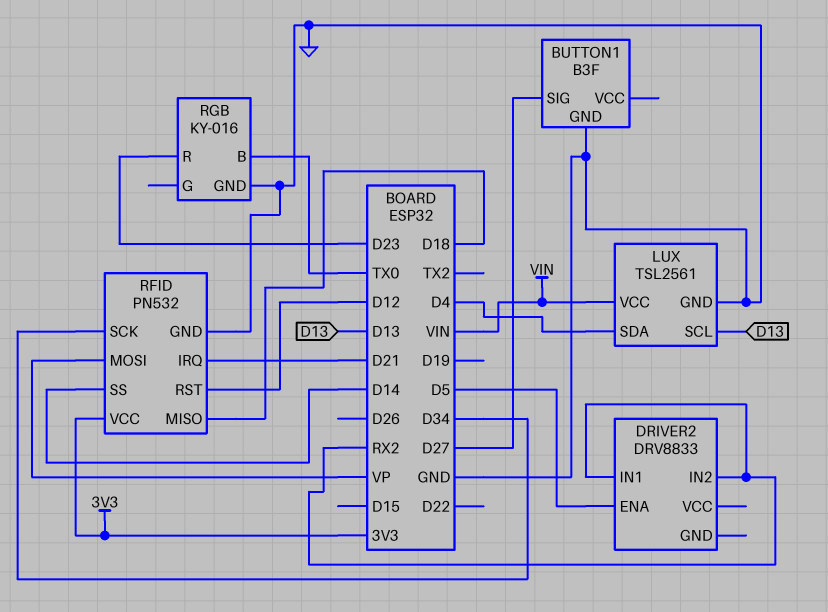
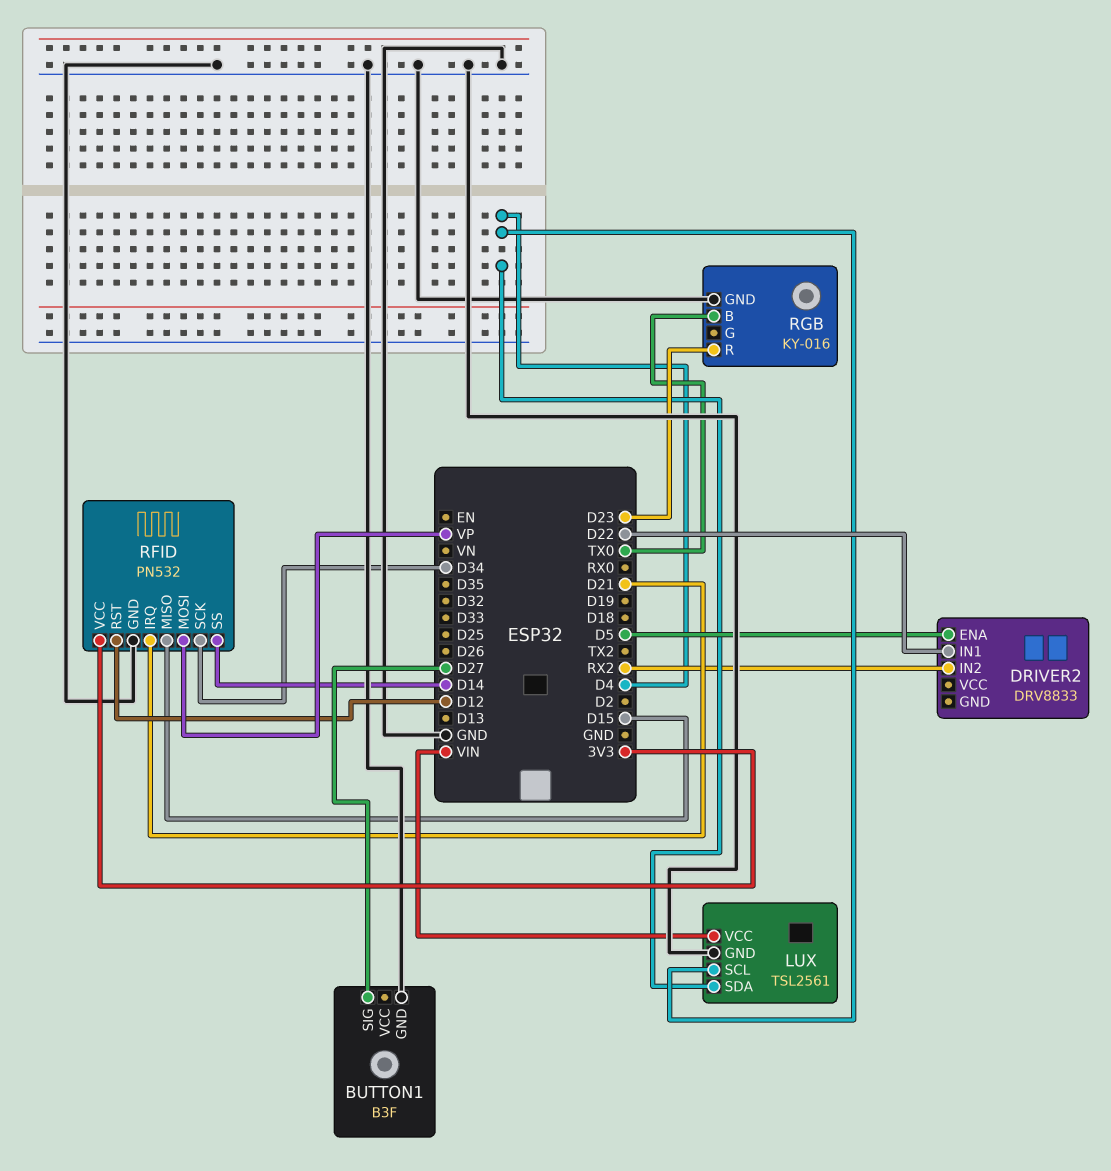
DRIVER2 pin IN1: RX2 -> D22
LUX pin SCL: D13 -> D4
RFID pin MISO: D18 -> D15

